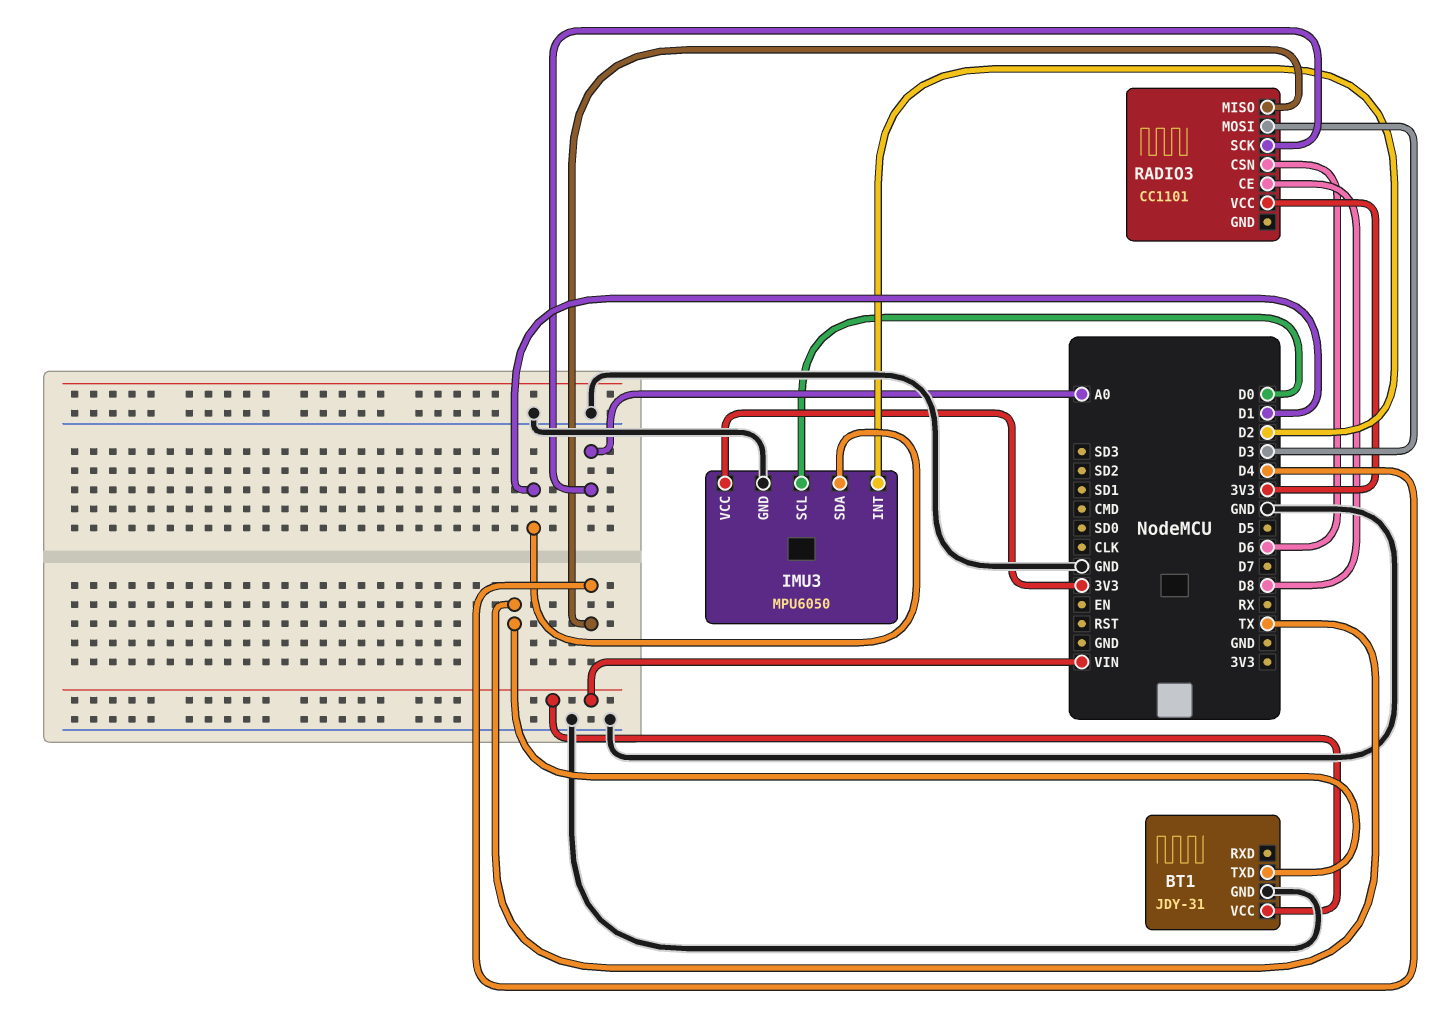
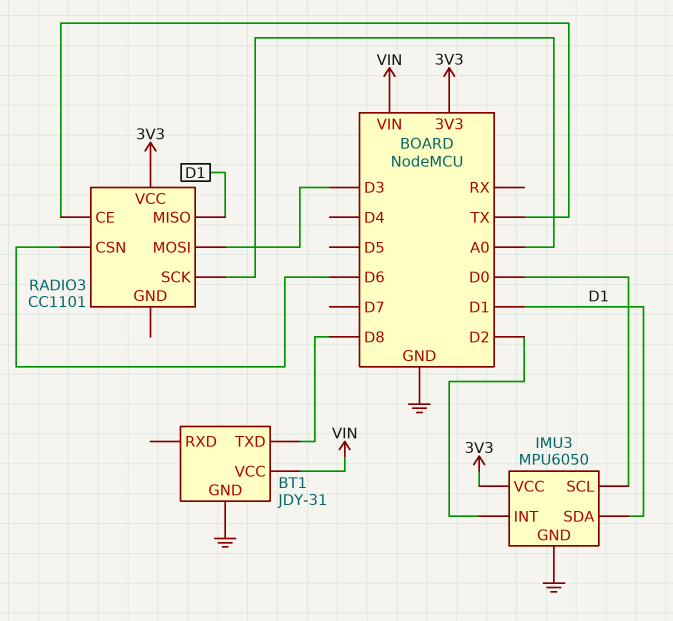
BT1 pin TXD: TX -> D8
RADIO3 pin CE: D8 -> TX
RADIO3 pin MISO: D4 -> D1

